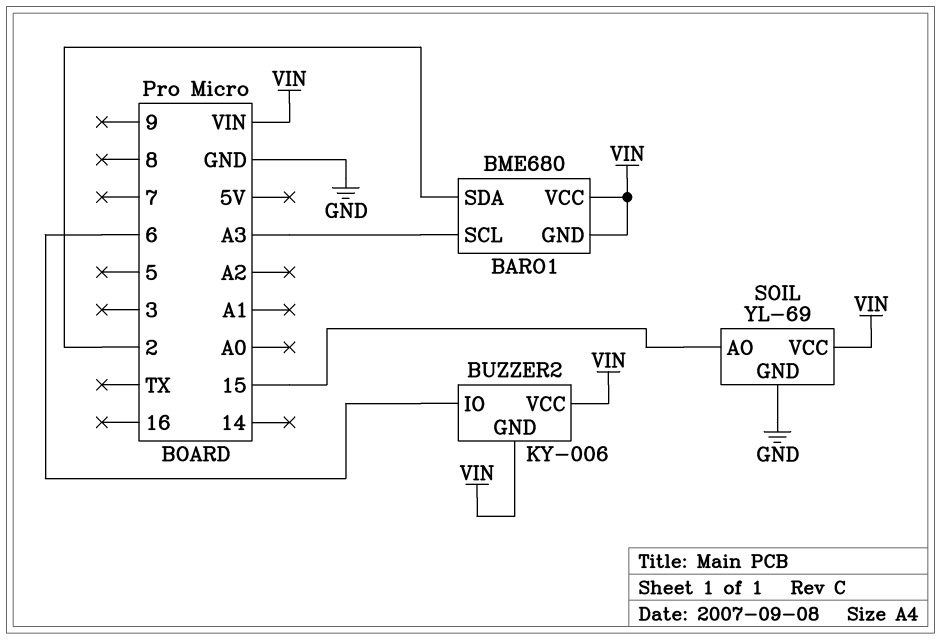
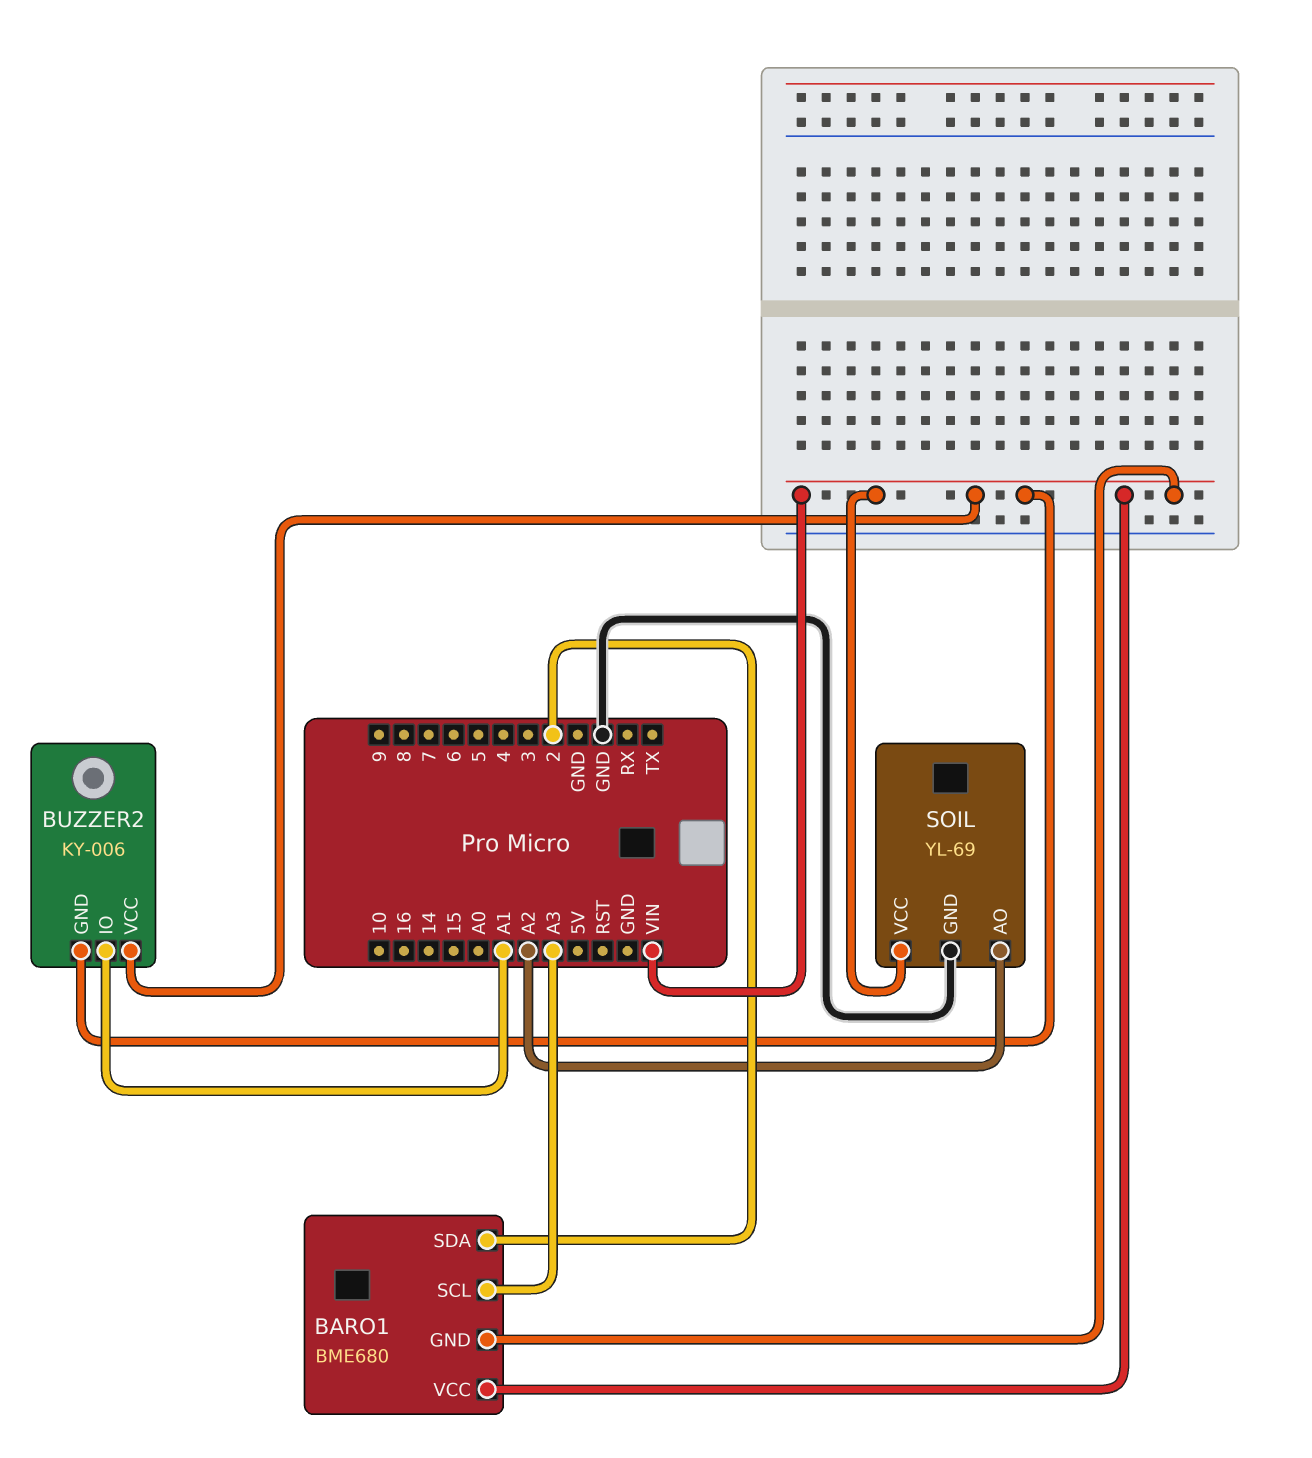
BUZZER2 pin IO: 6 -> A1
SOIL pin AO: 15 -> A2

